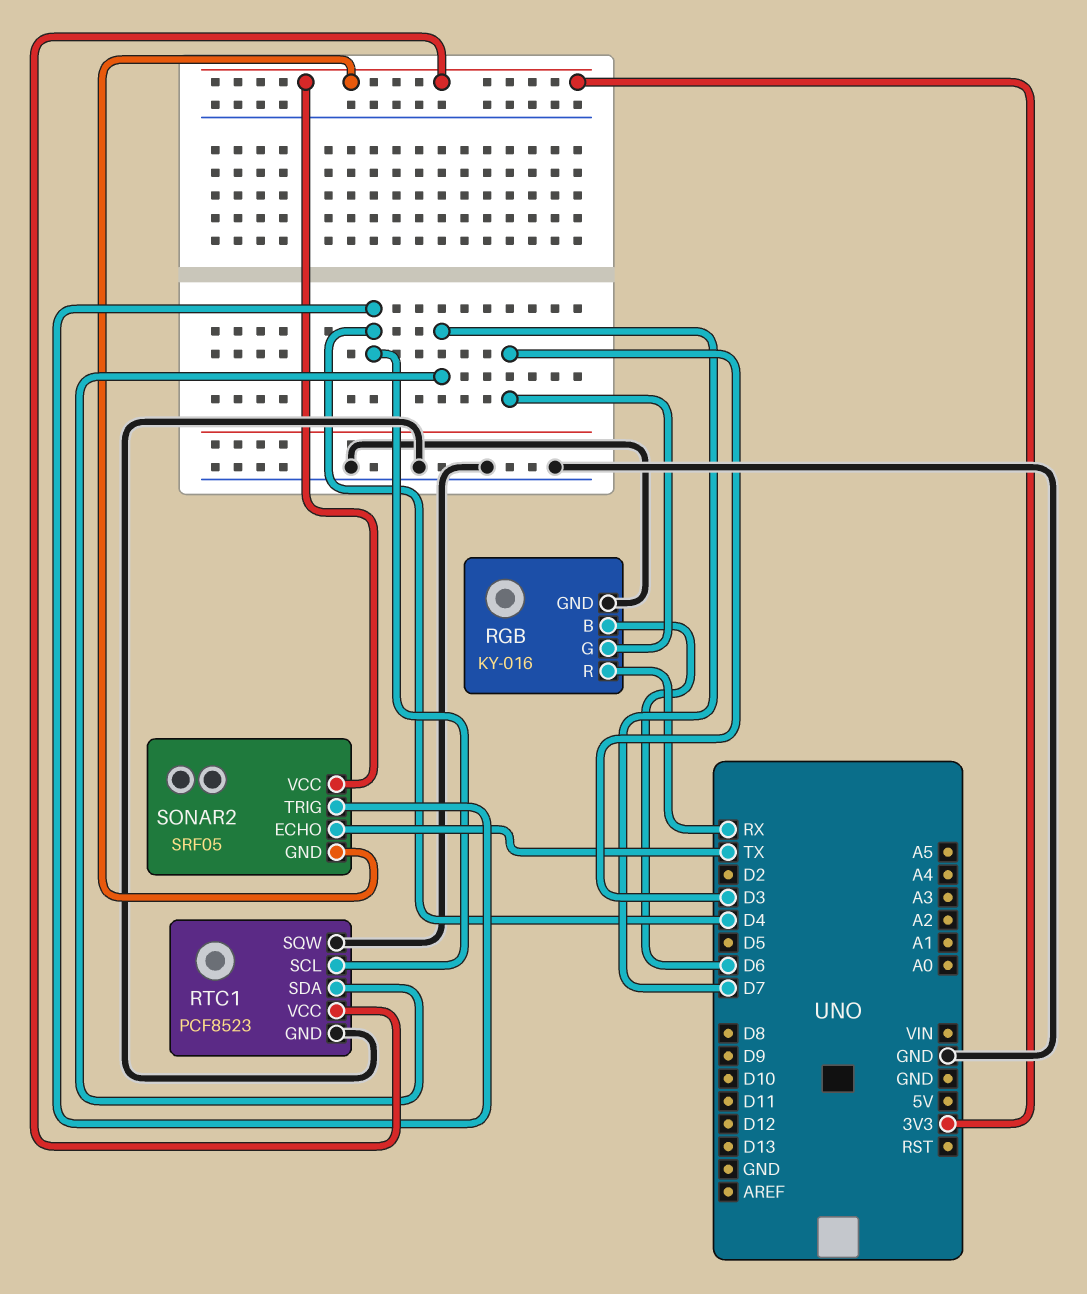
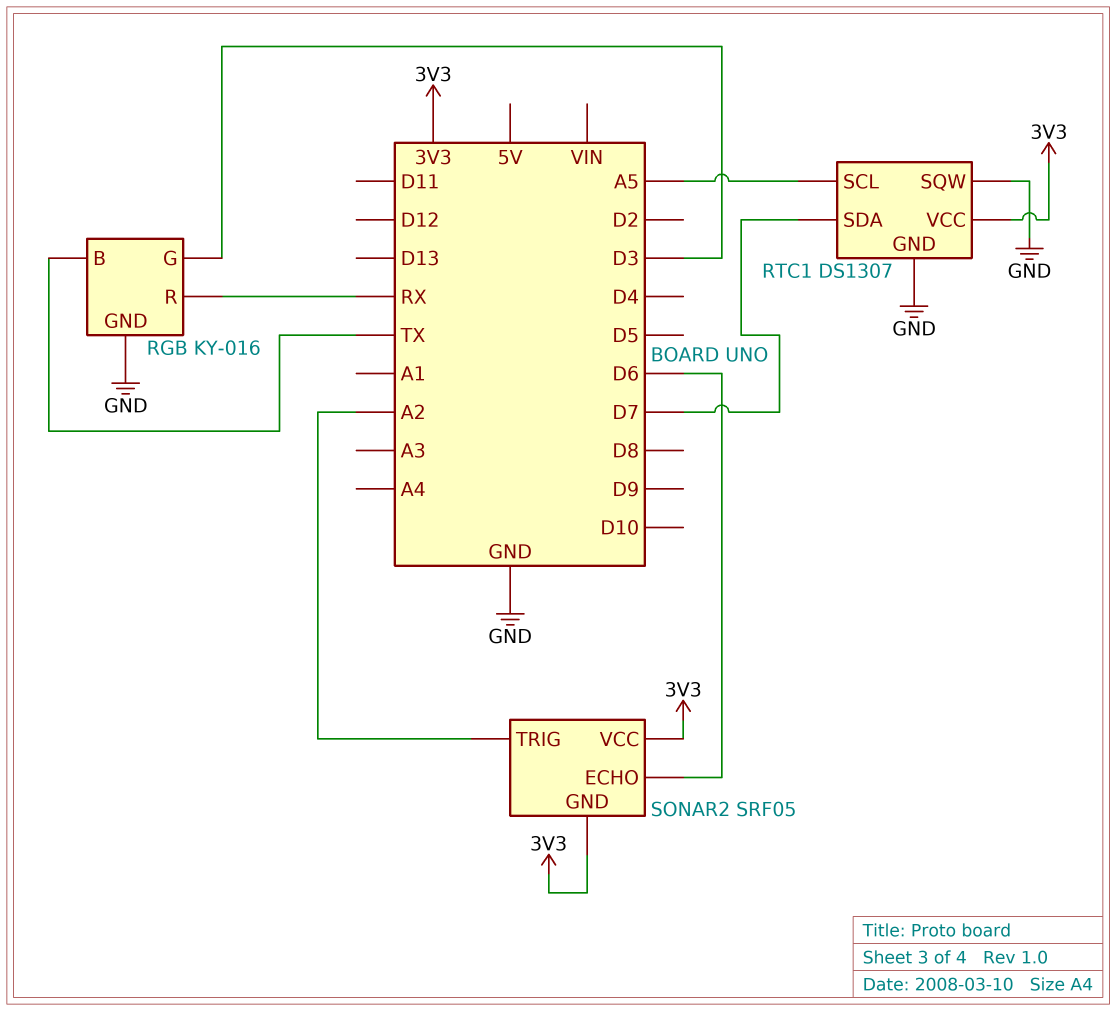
RGB pin B: D6 -> TX
RTC1: PCF8523 -> DS1307
RTC1 pin SCL: D4 -> A5
SONAR2 pin ECHO: TX -> D6
SONAR2 pin TRIG: D4 -> A2

